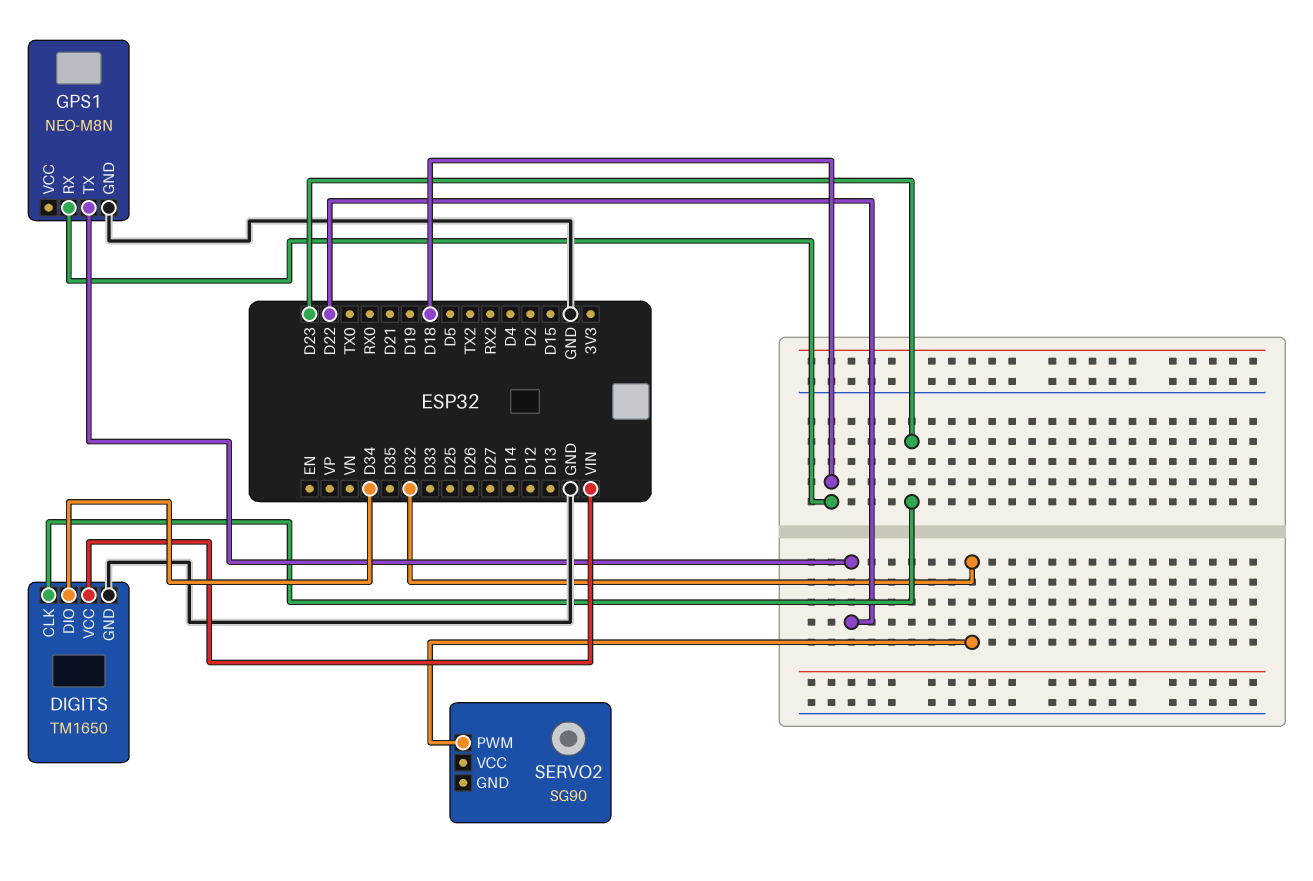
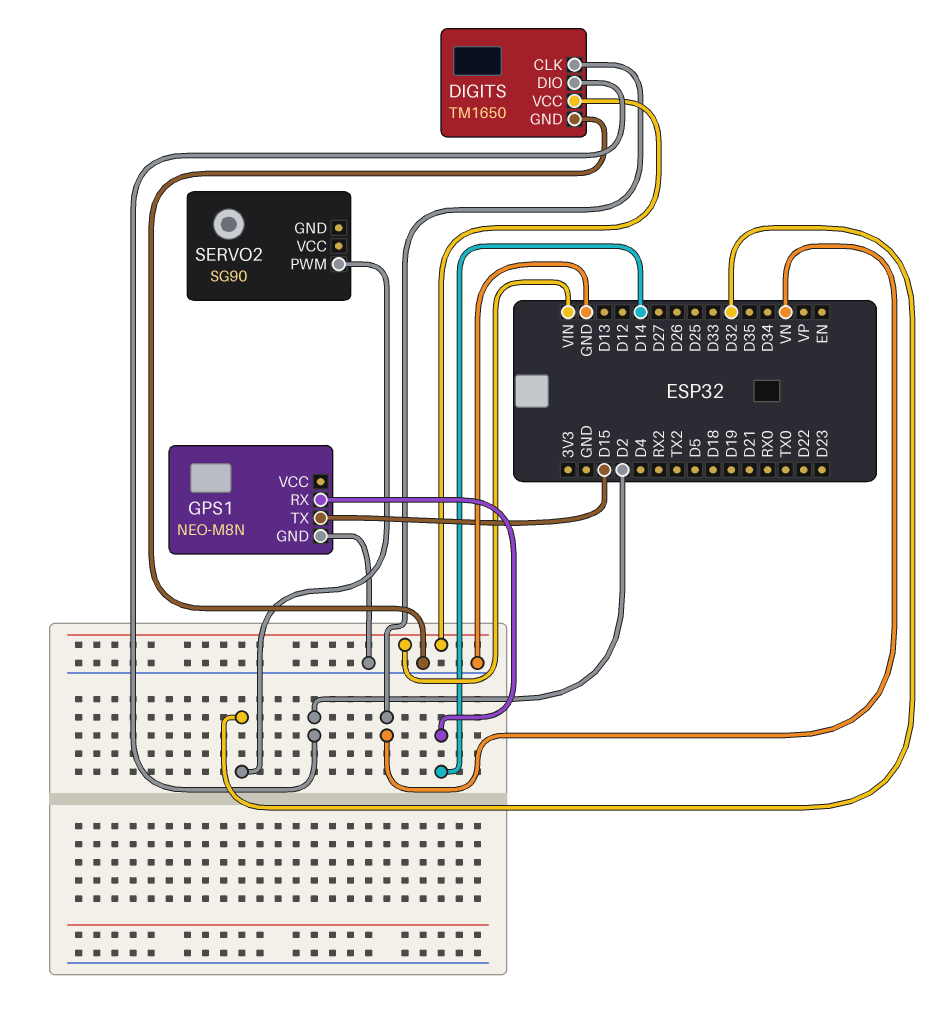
DIGITS pin CLK: D23 -> VN
DIGITS pin DIO: D34 -> D2
GPS1 pin RX: D18 -> D14
GPS1 pin TX: D22 -> D15

